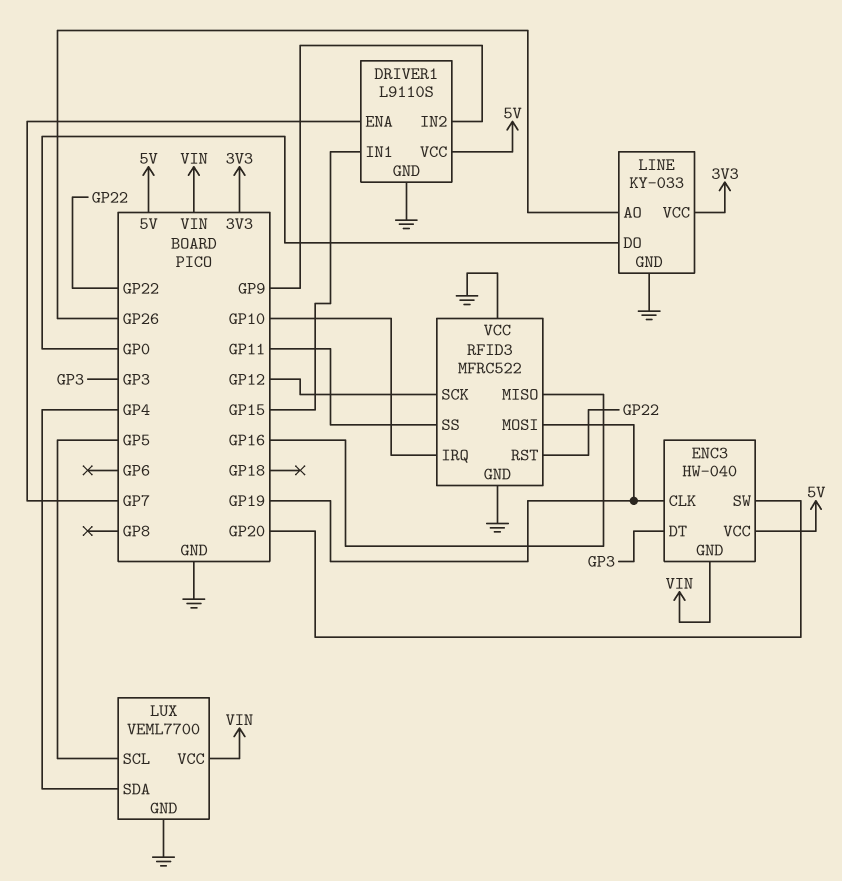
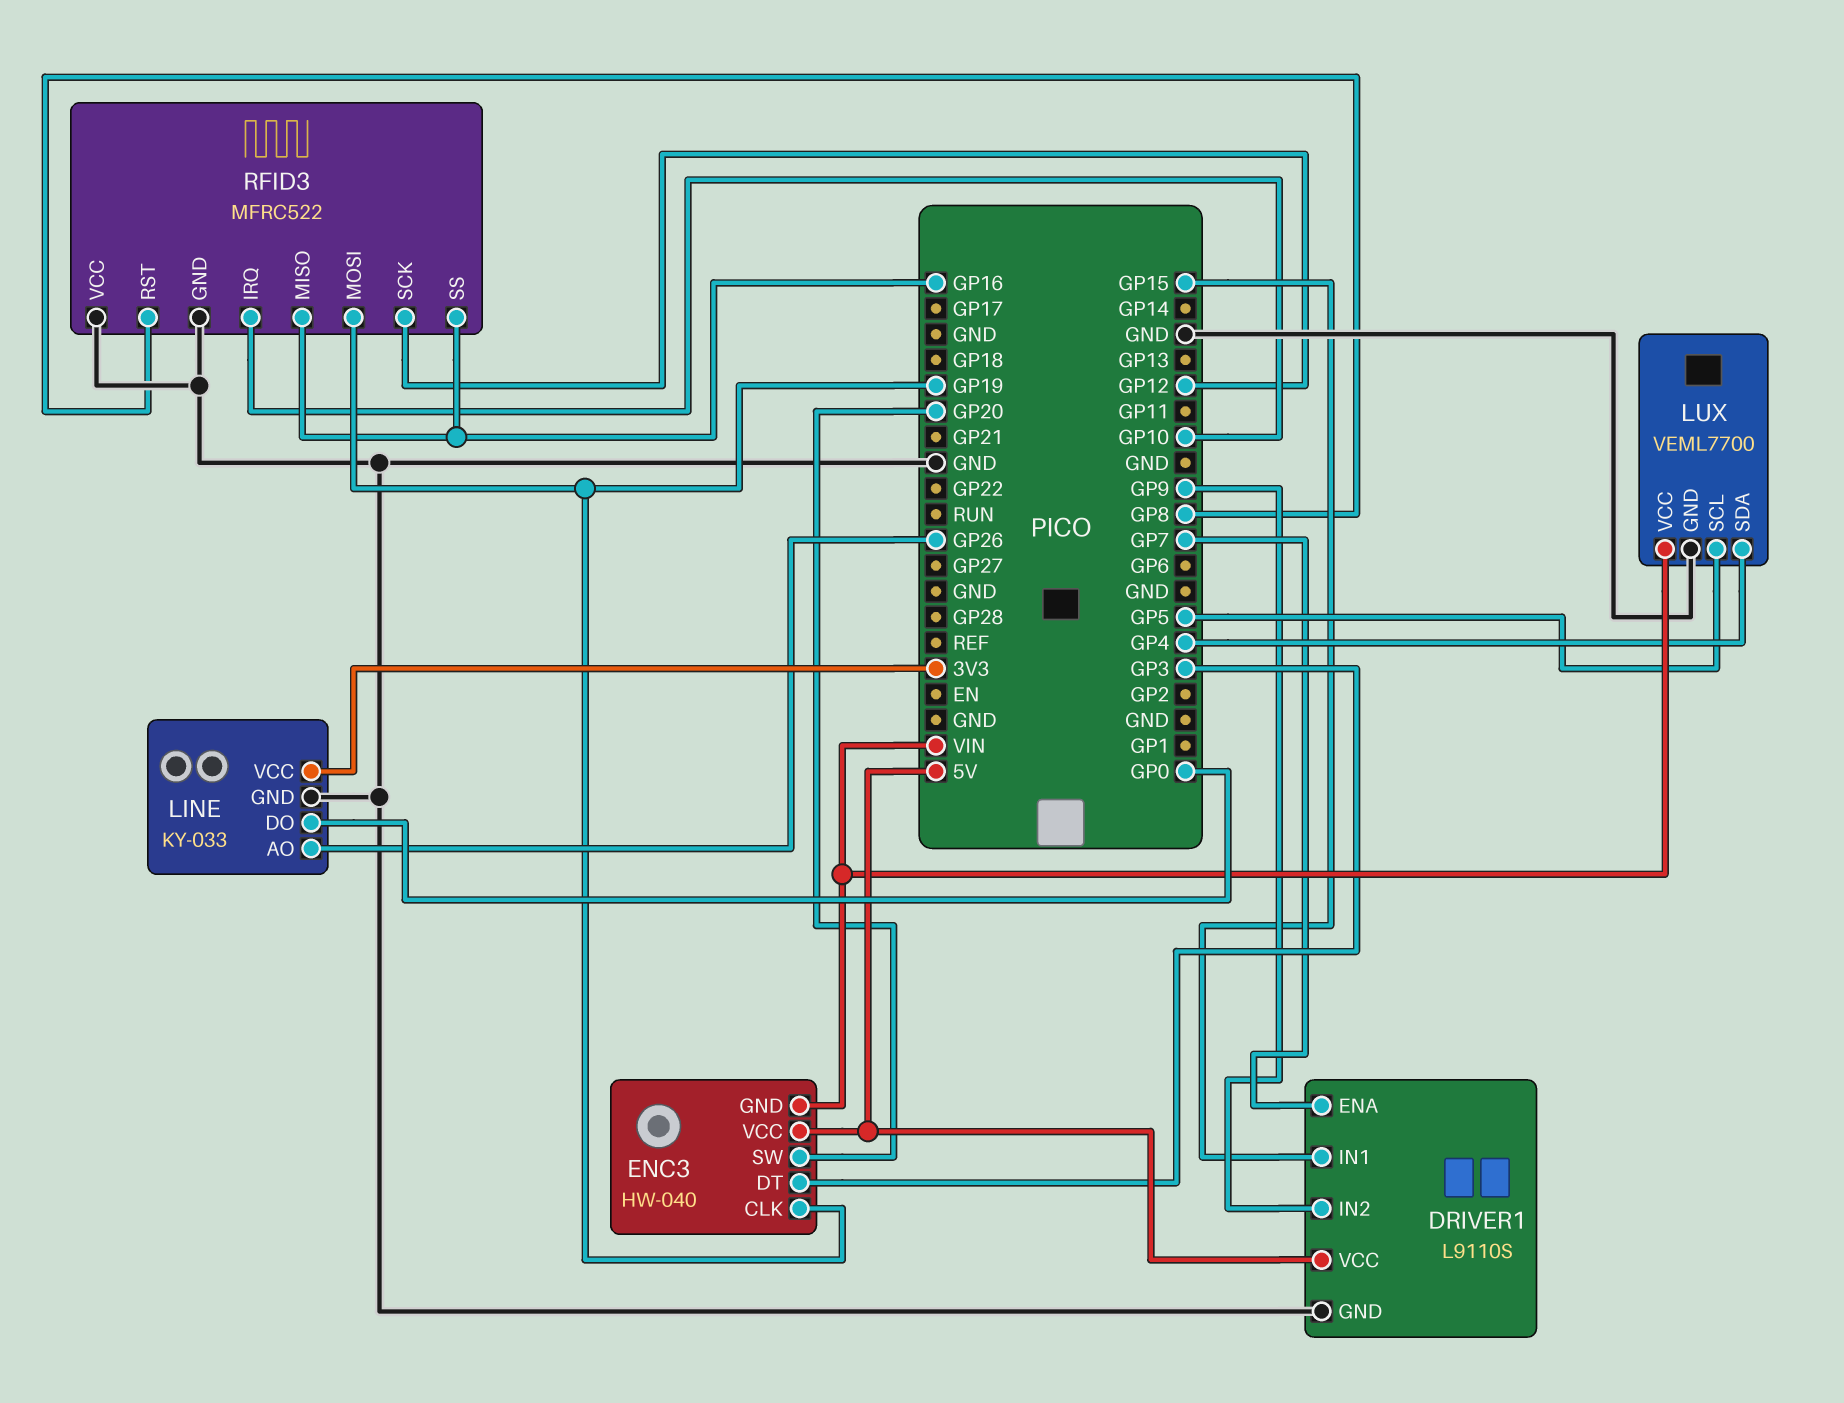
RFID3 pin RST: GP22 -> GP8
RFID3 pin SS: GP11 -> GP16

